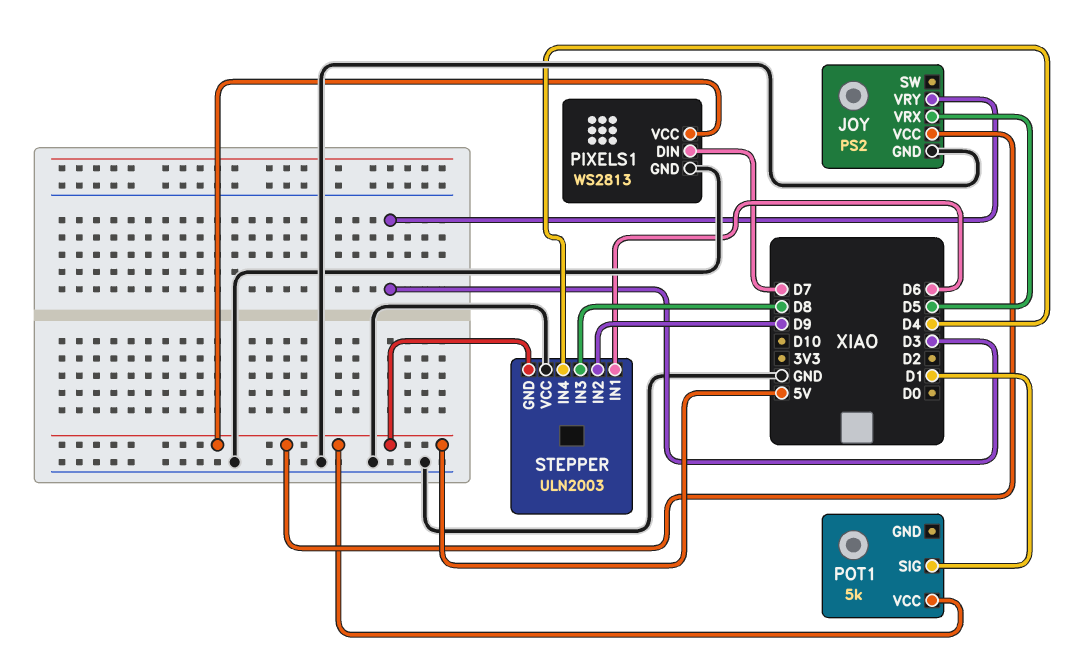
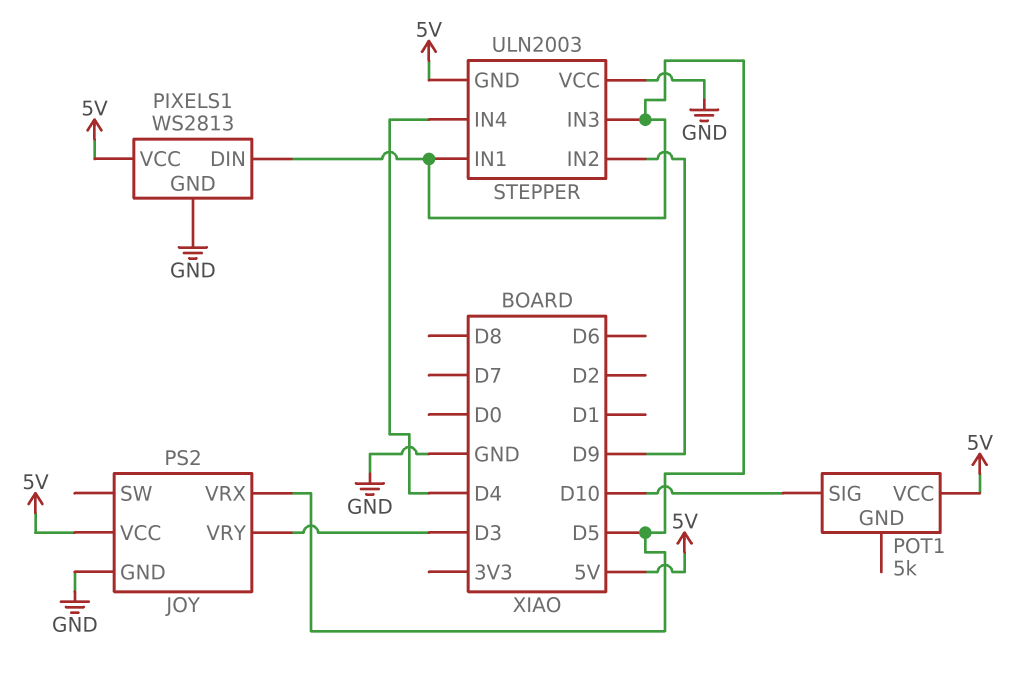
PIXELS1 pin DIN: D7 -> D5
POT1 pin SIG: D1 -> D10
STEPPER pin IN1: D6 -> D5
STEPPER pin IN3: D8 -> D5

